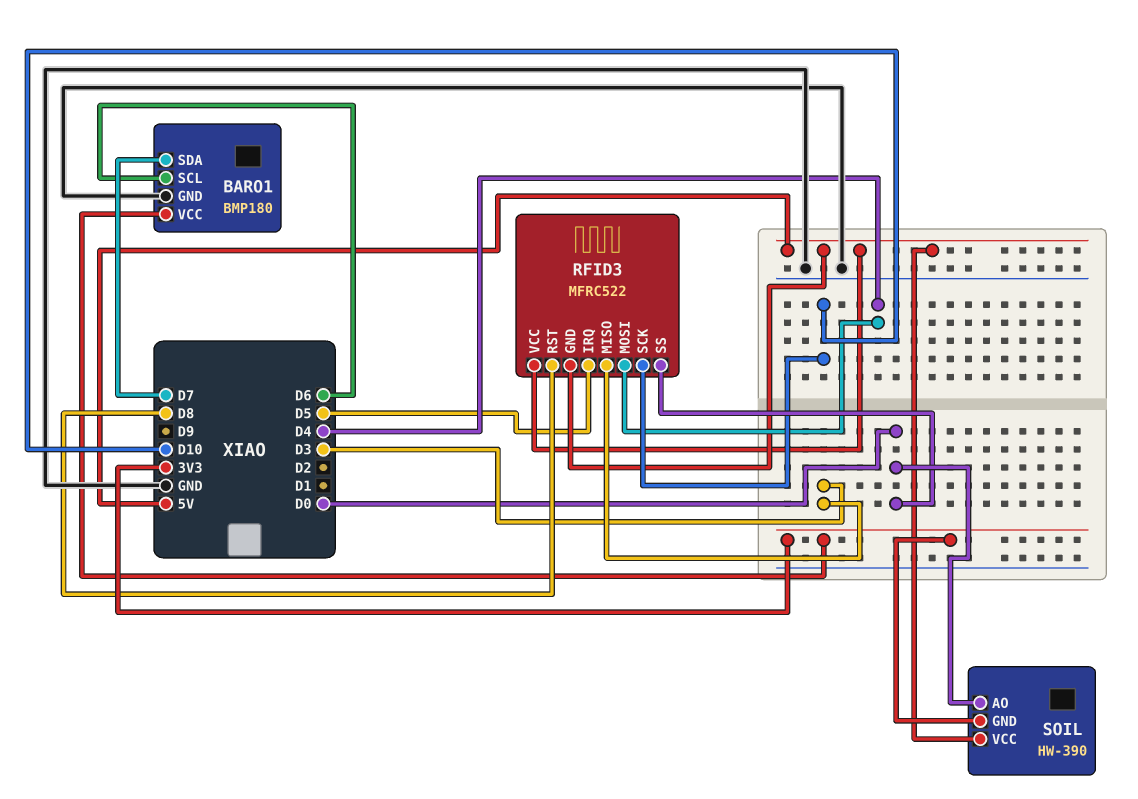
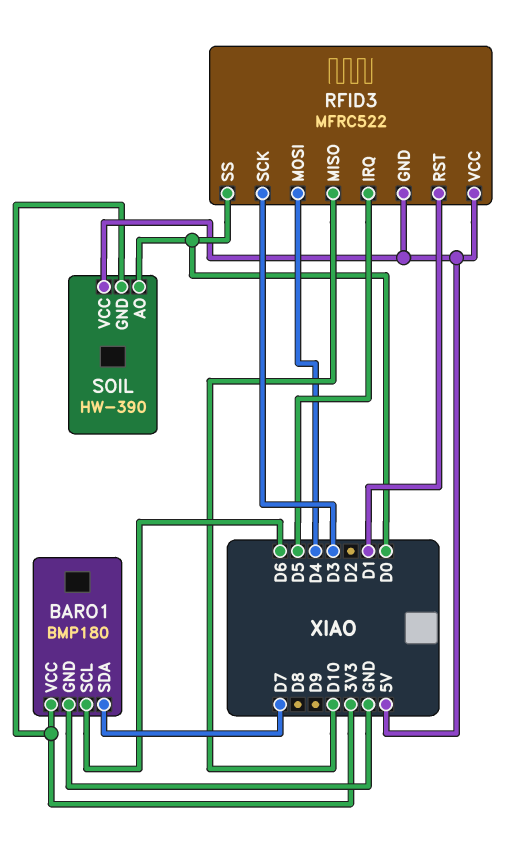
RFID3 pin MISO: D3 -> D10
RFID3 pin RST: D8 -> D1
RFID3 pin SCK: D10 -> D3

